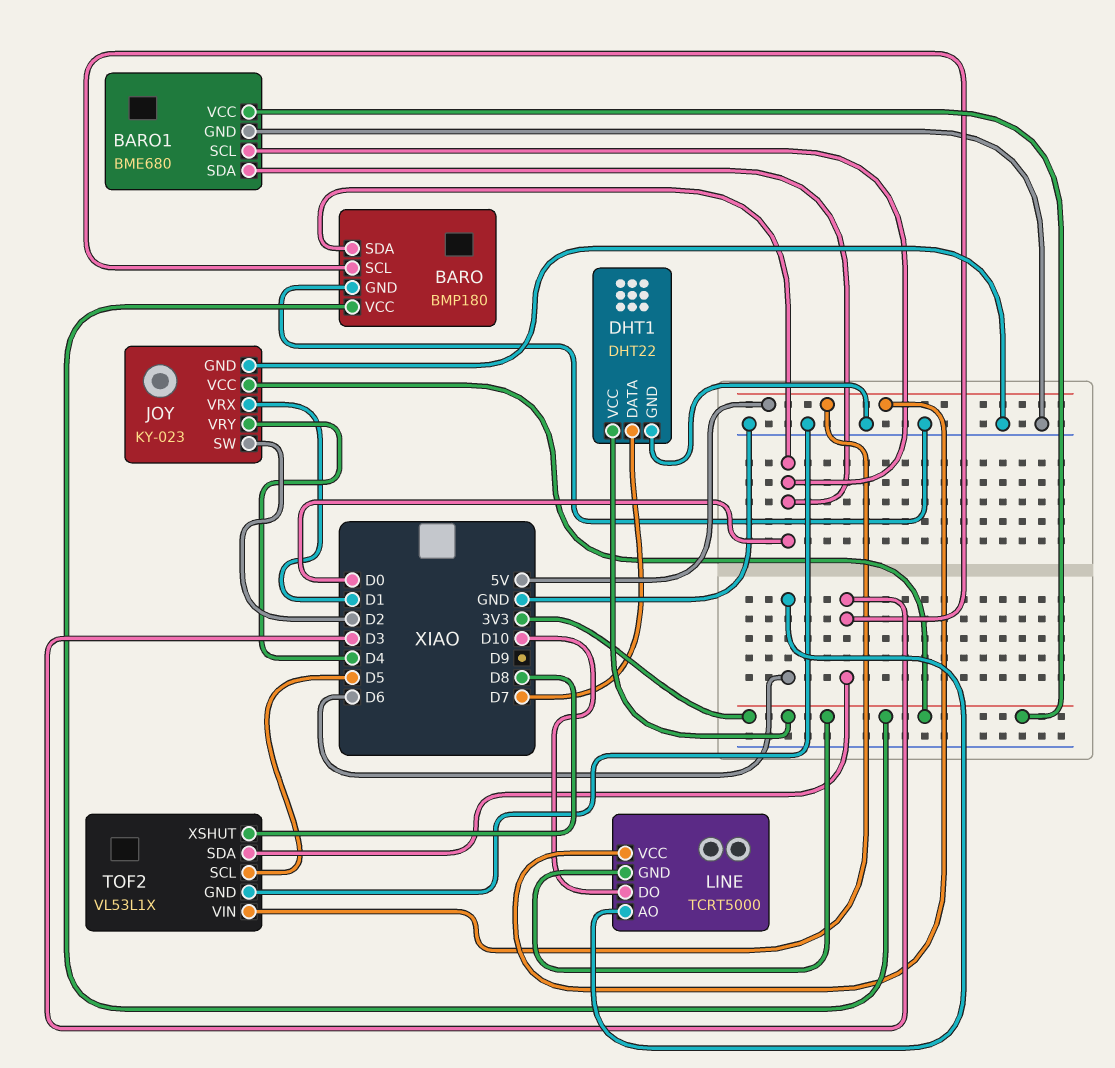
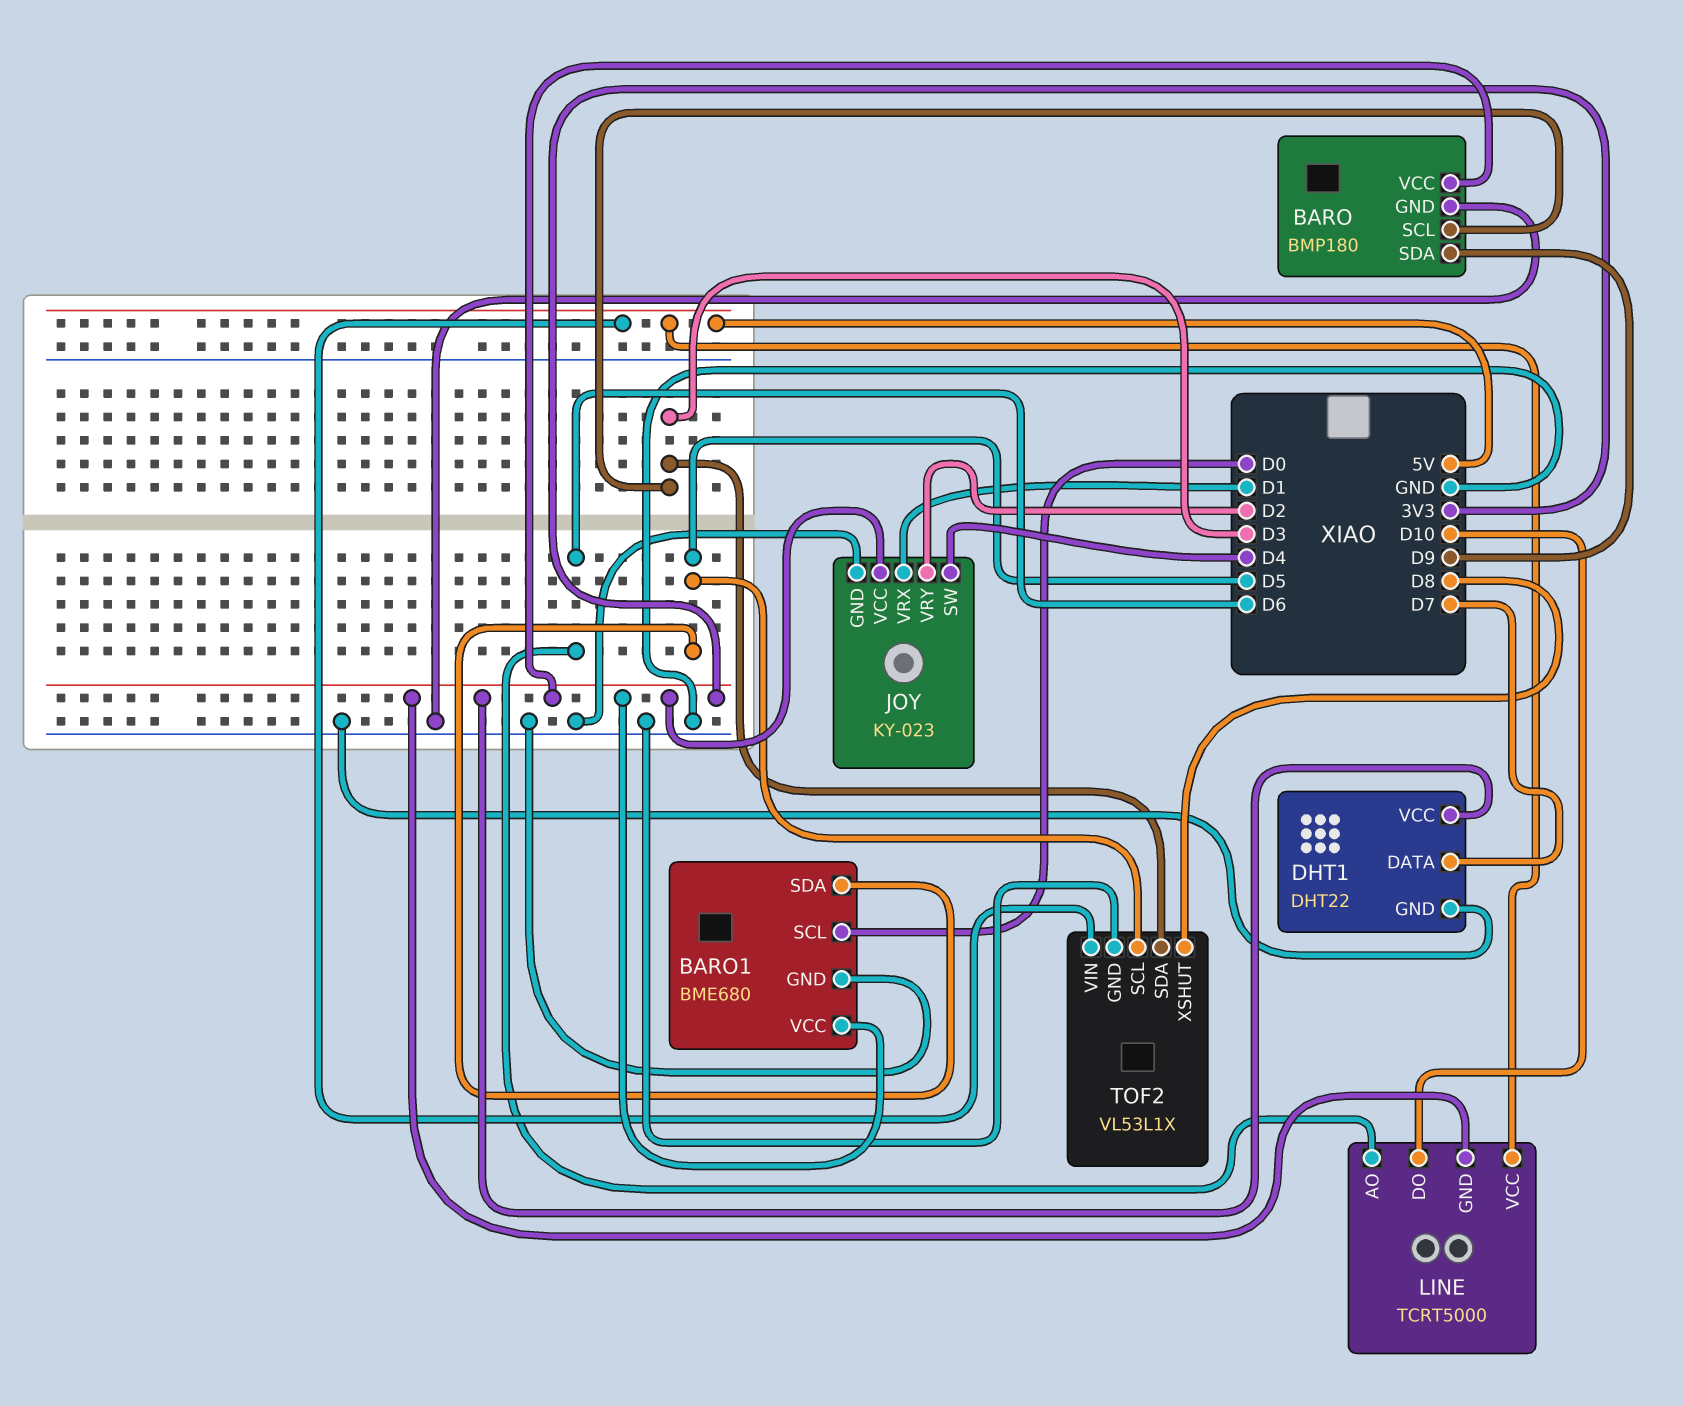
BARO pin SDA: D0 -> D9
BARO1 pin SDA: D0 -> D5
JOY pin SW: D2 -> D4
JOY pin VRY: D4 -> D2

